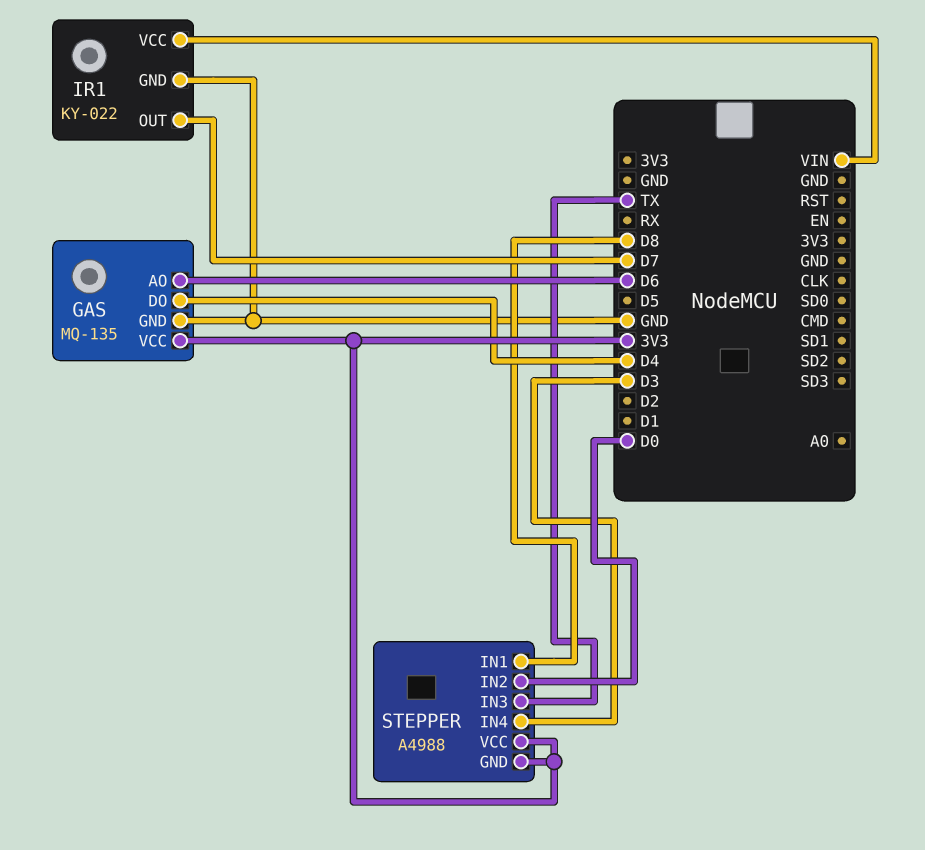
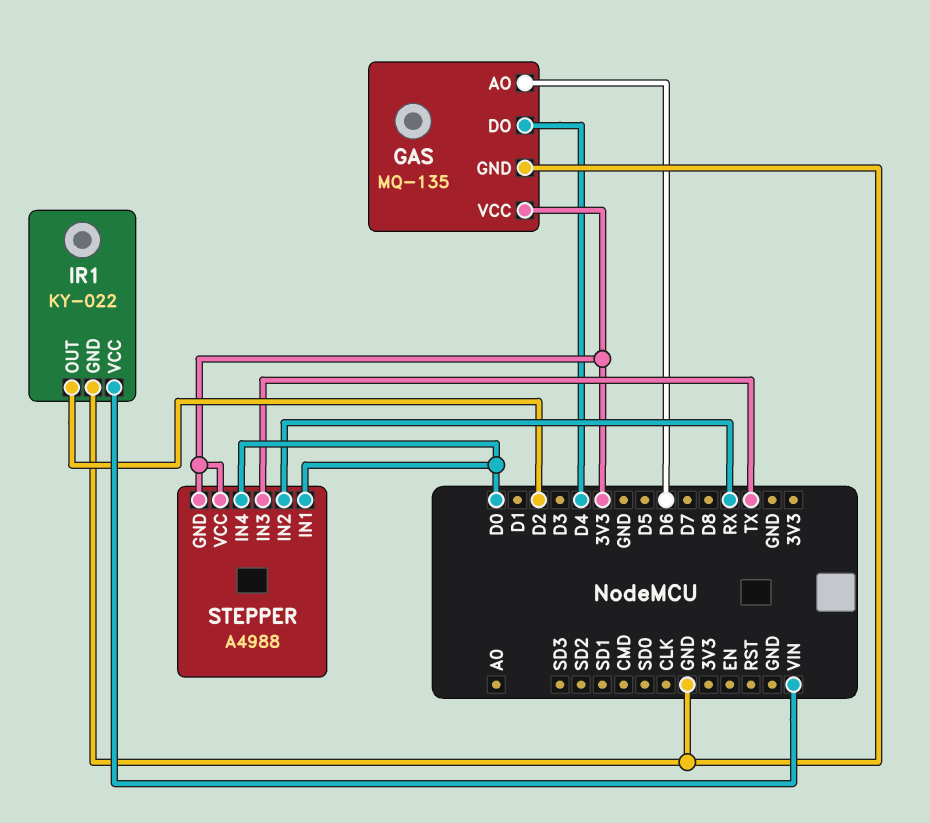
IR1 pin OUT: D7 -> D2
STEPPER pin IN1: D8 -> D0
STEPPER pin IN2: D0 -> RX
STEPPER pin IN4: D3 -> D0

